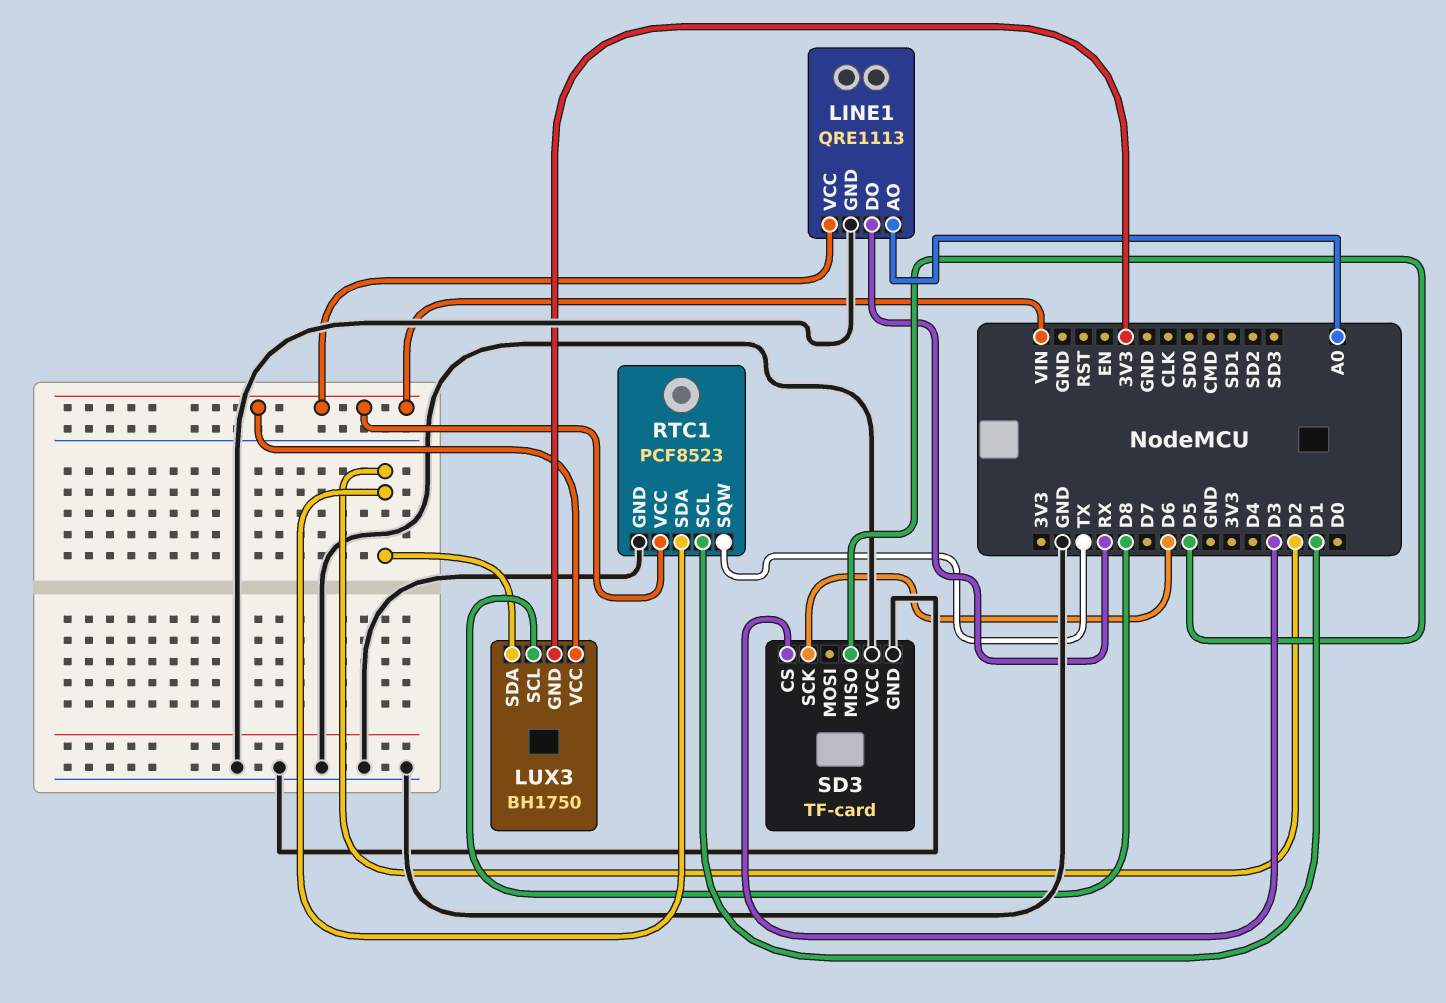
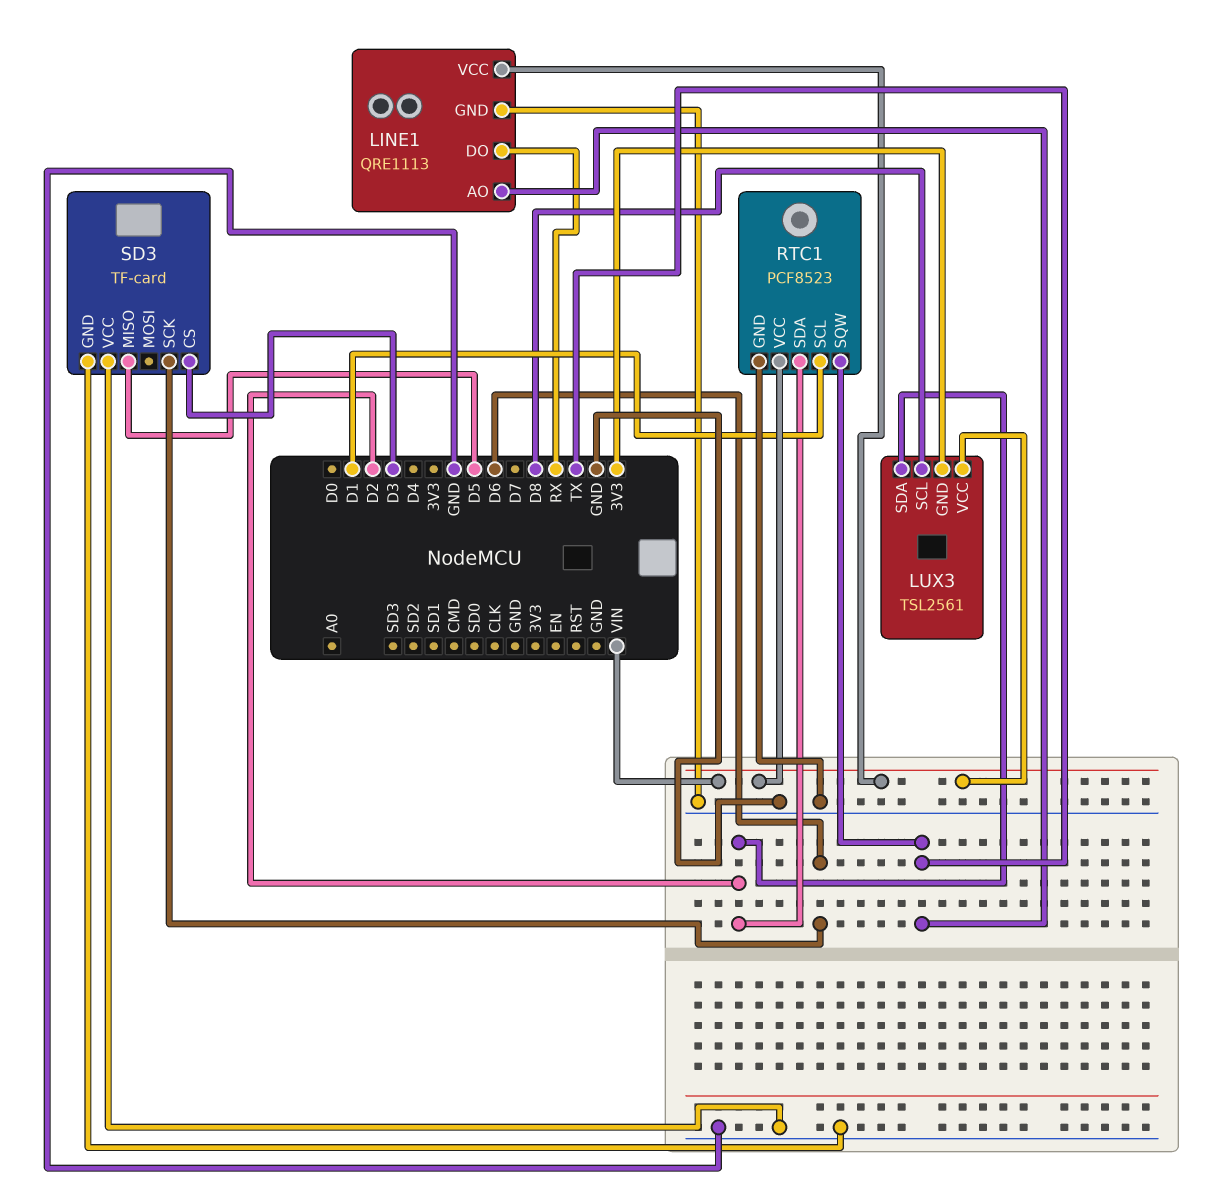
LINE1 pin AO: A0 -> TX
LUX3: BH1750 -> TSL2561

